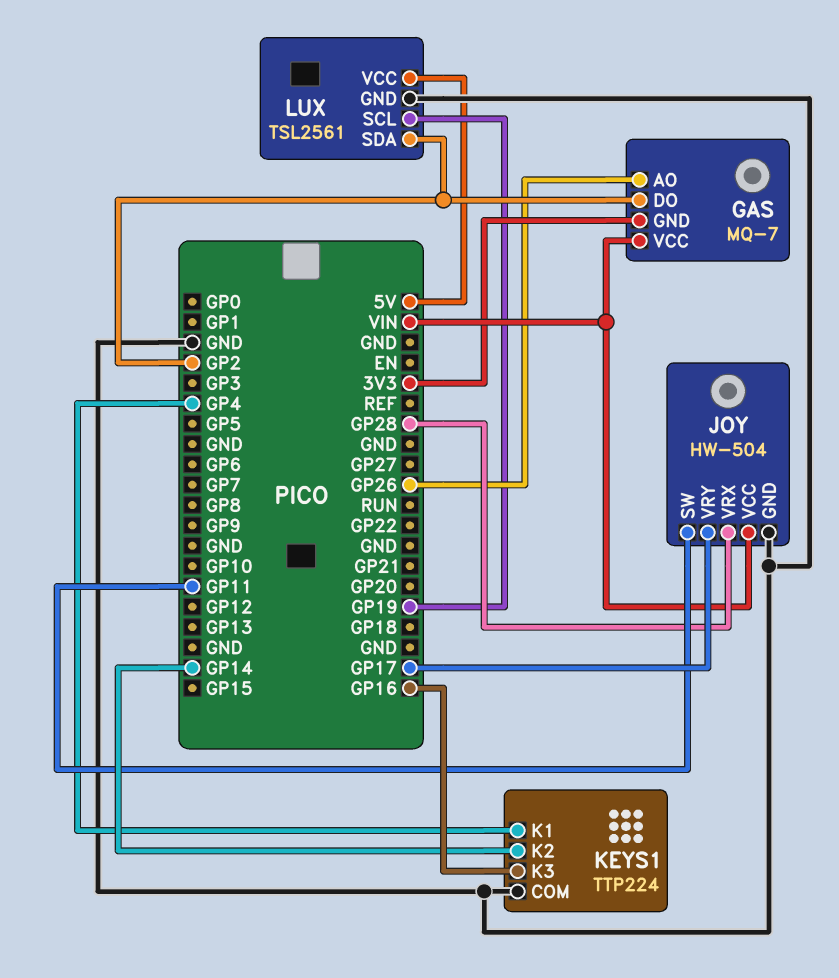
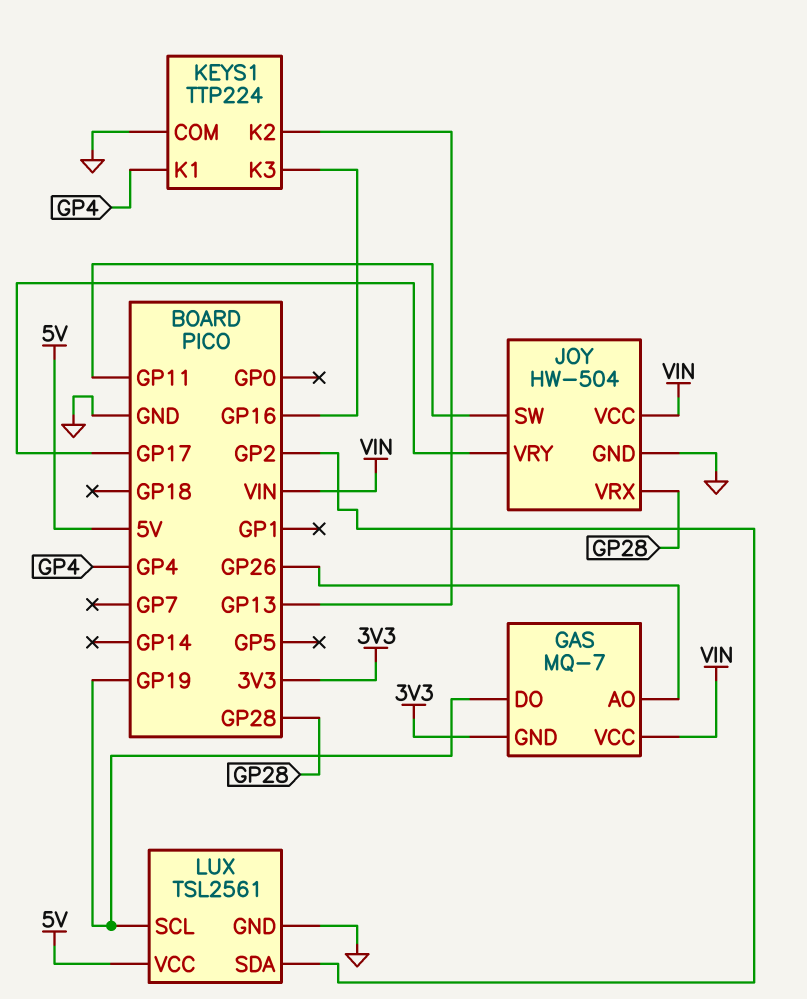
GAS pin DO: GP2 -> GP19
KEYS1 pin K2: GP14 -> GP13

